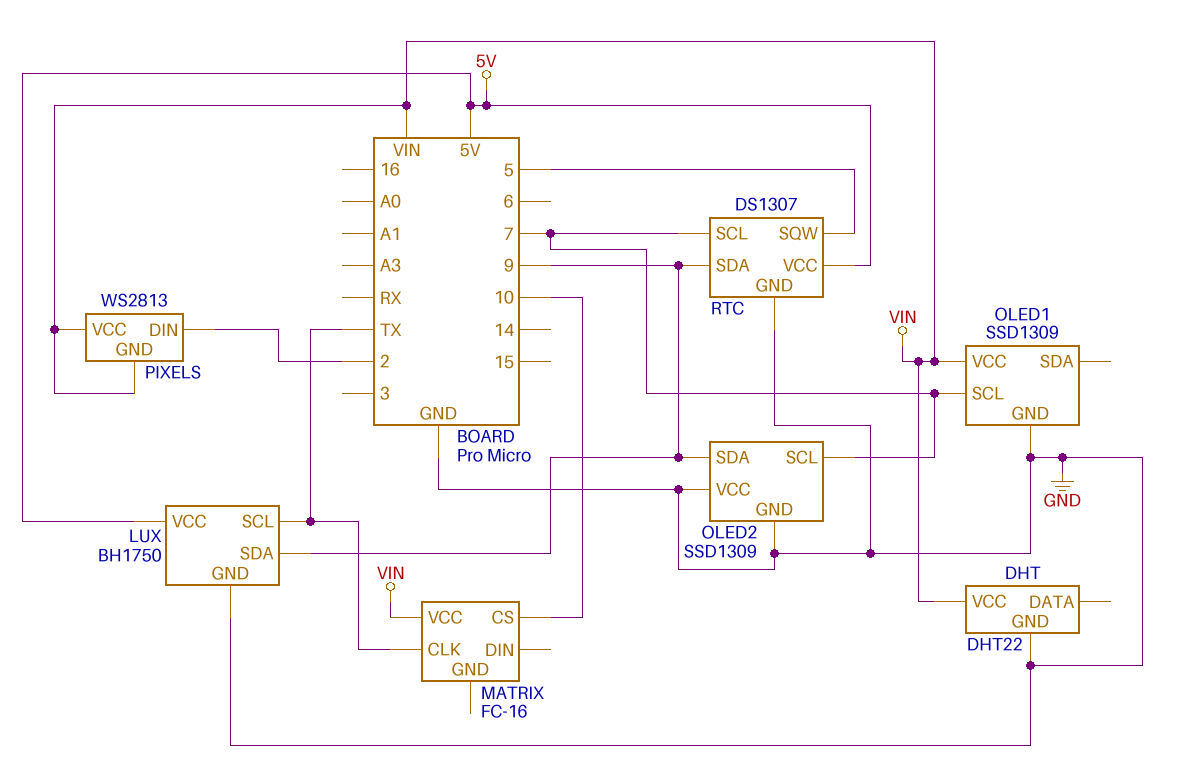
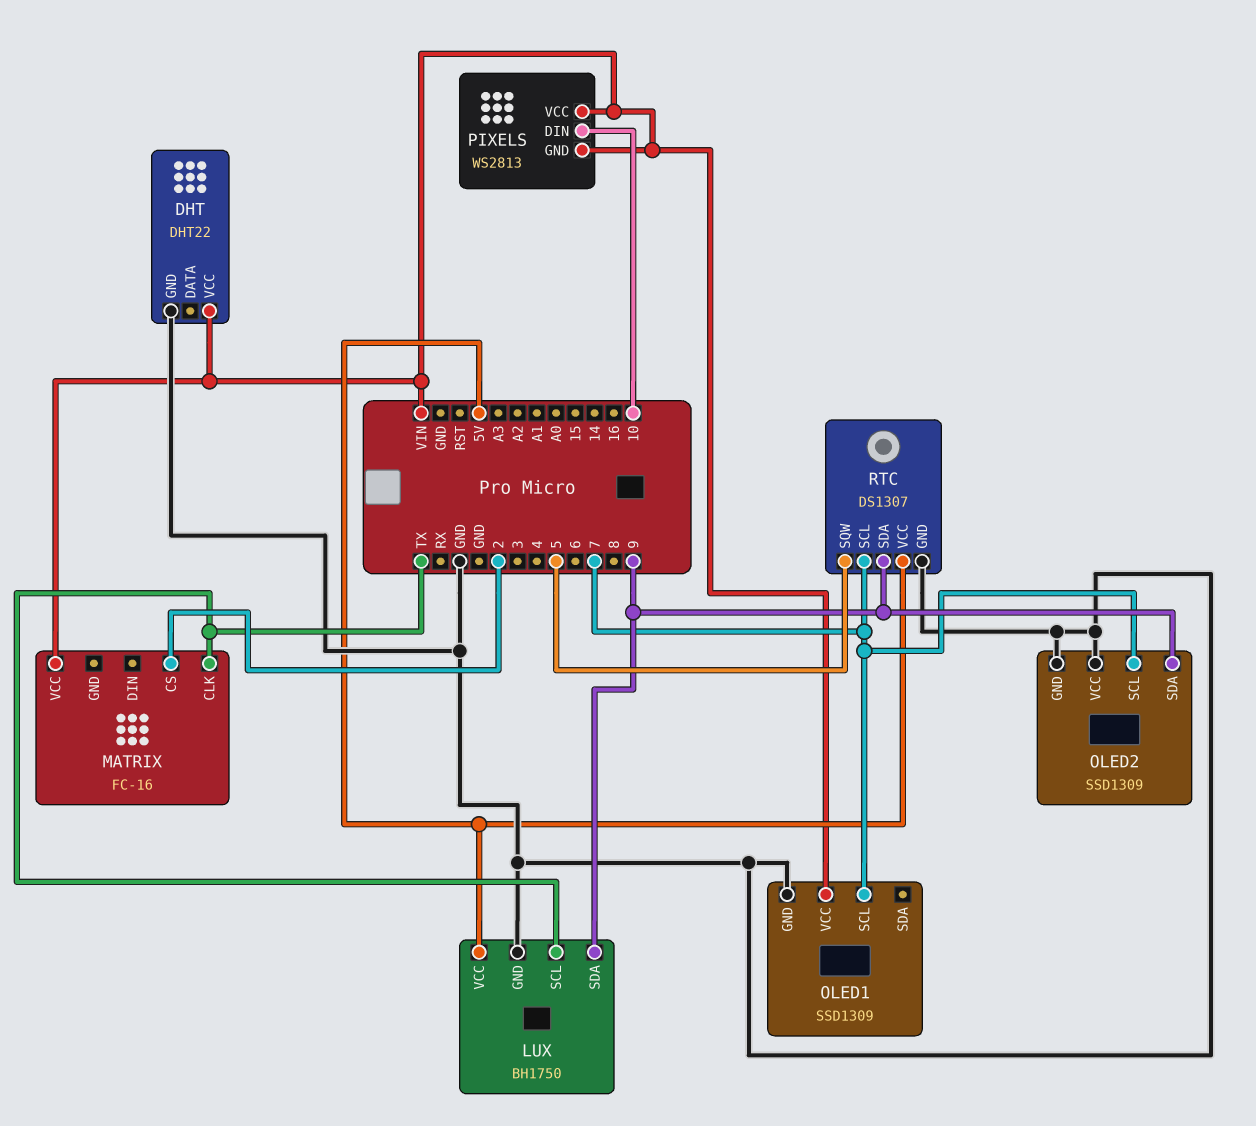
MATRIX pin CS: 10 -> 2
PIXELS pin DIN: 2 -> 10

